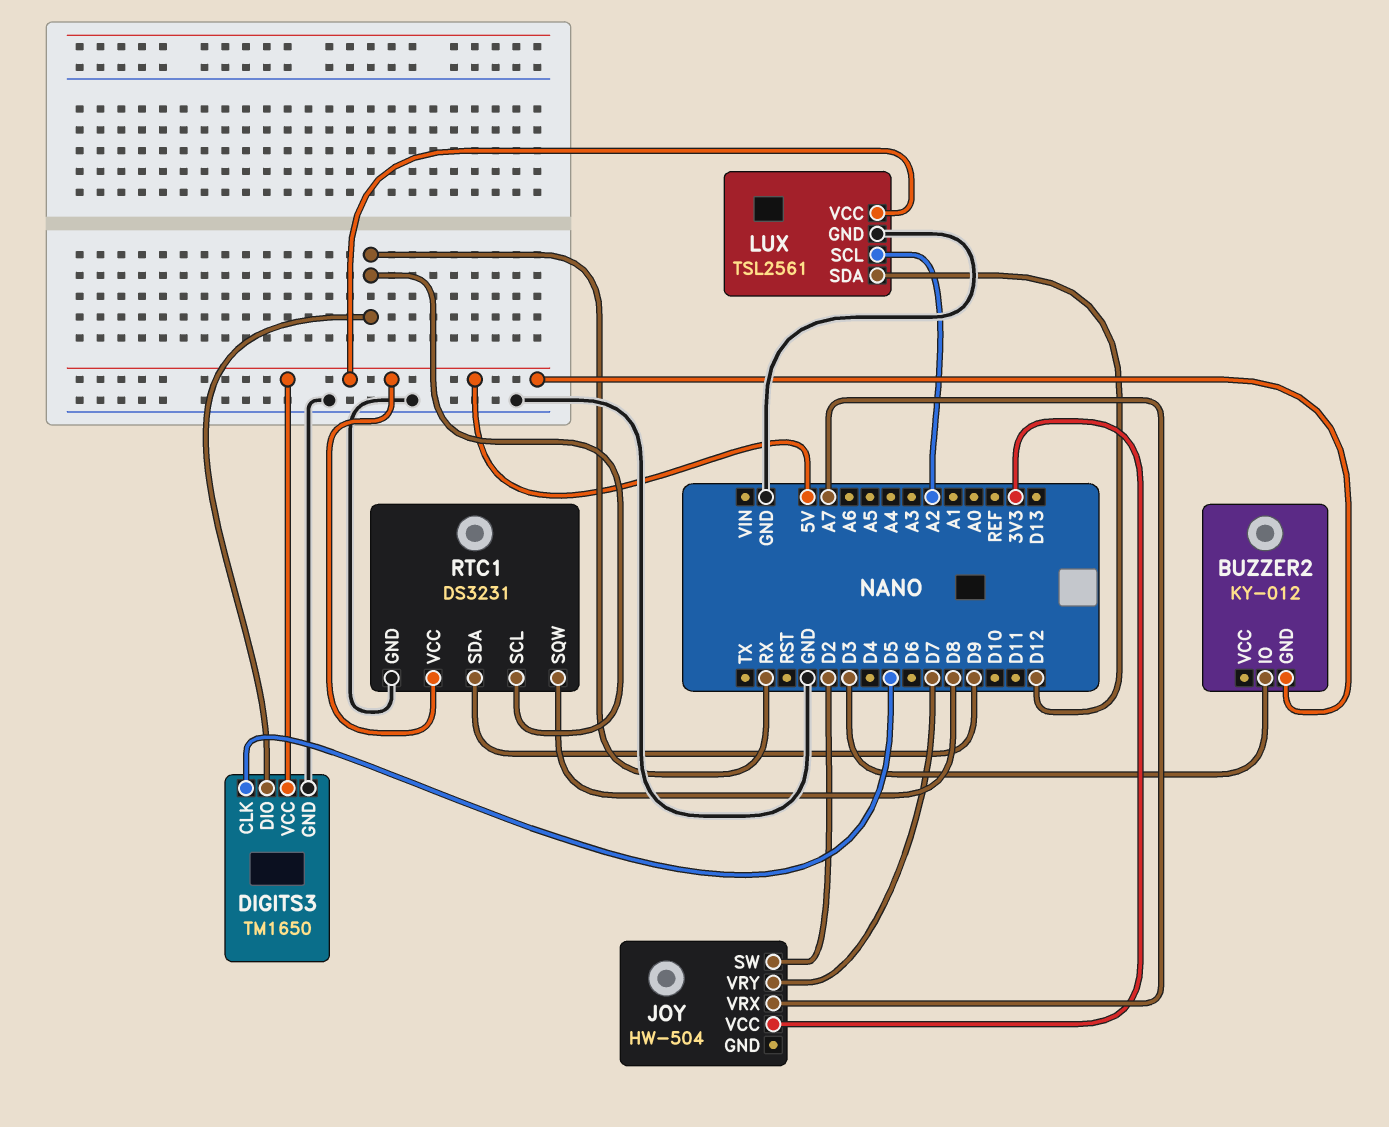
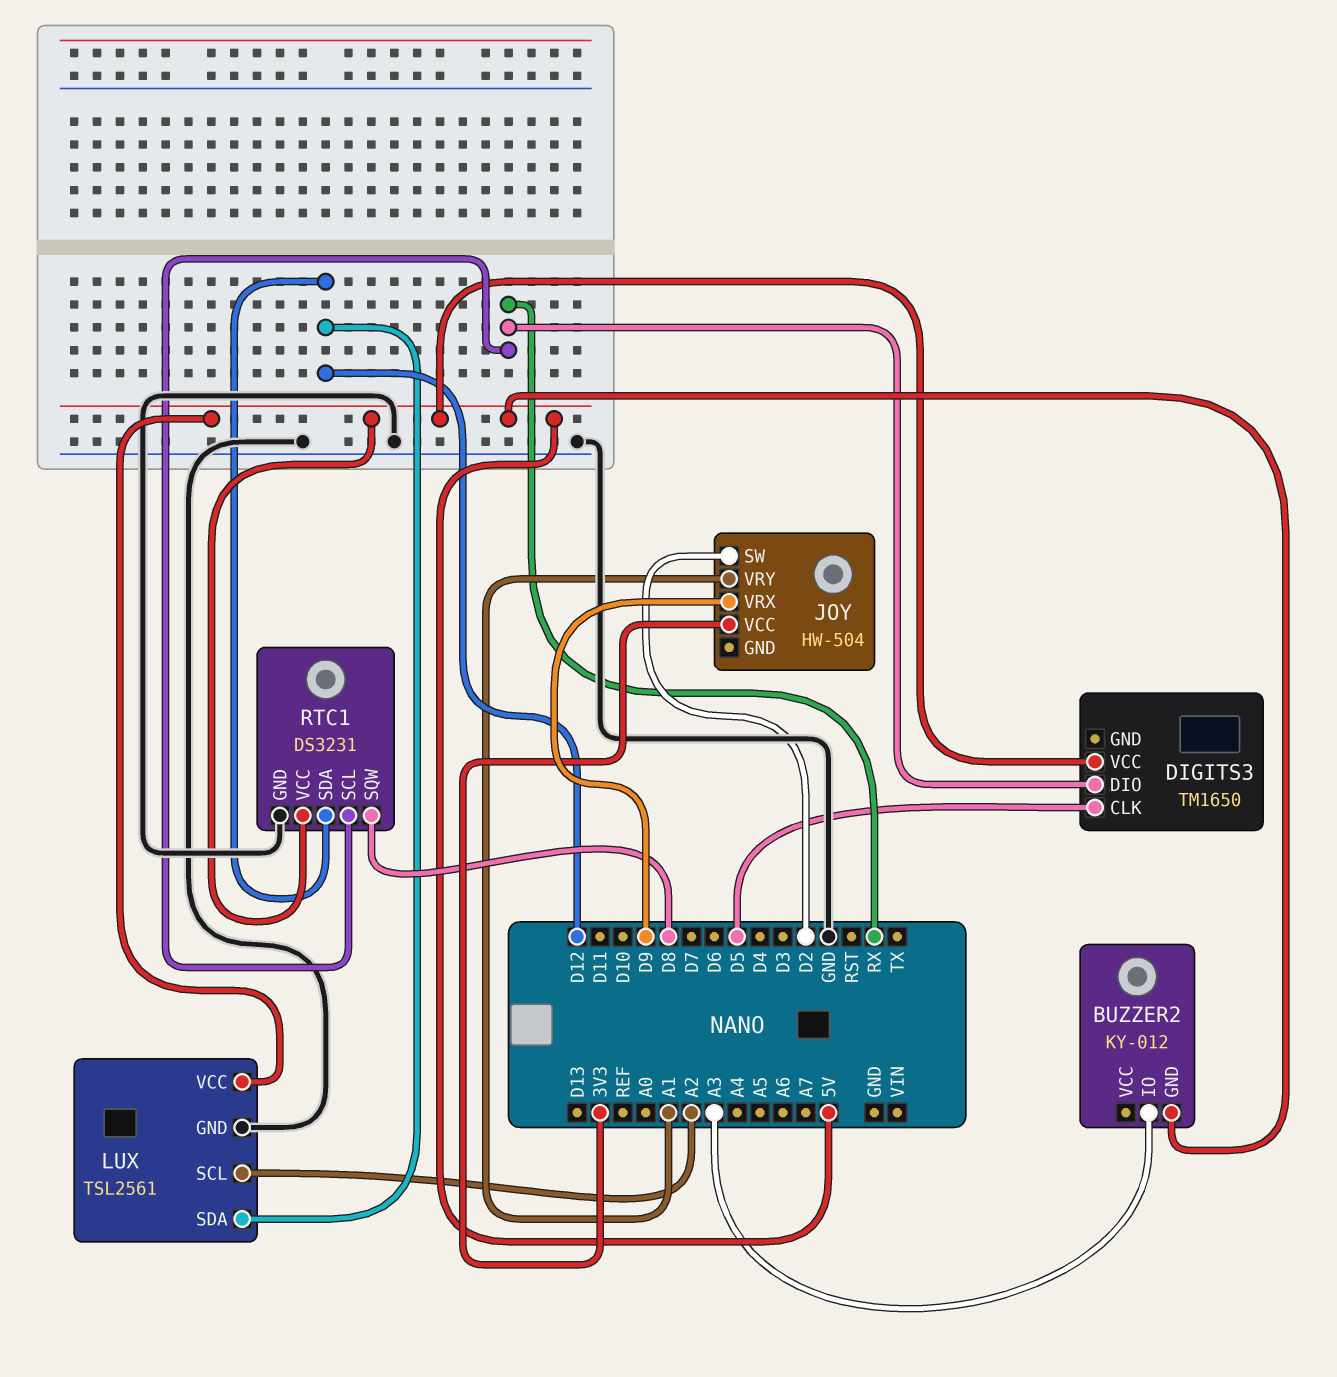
BUZZER2 pin IO: D3 -> A3
DIGITS3 pin GND: GND -> none
JOY pin VRX: A7 -> D9
JOY pin VRY: D7 -> A1
RTC1 pin SDA: D9 -> D12

